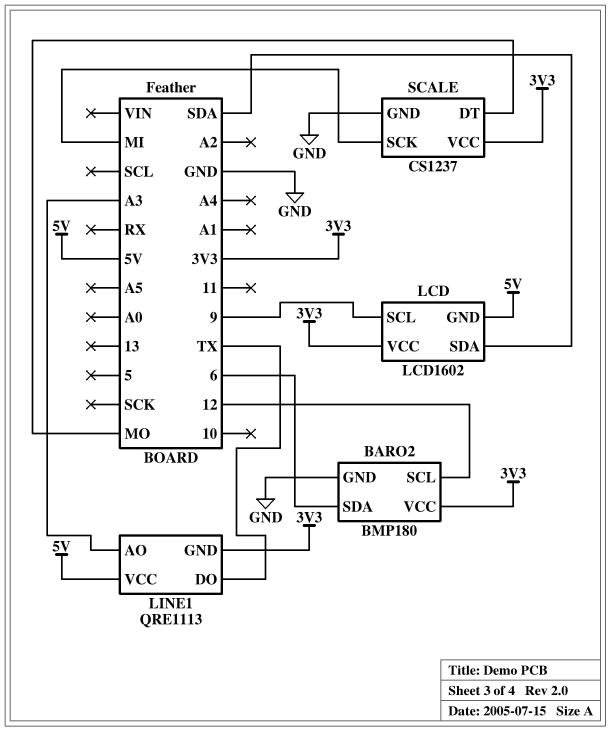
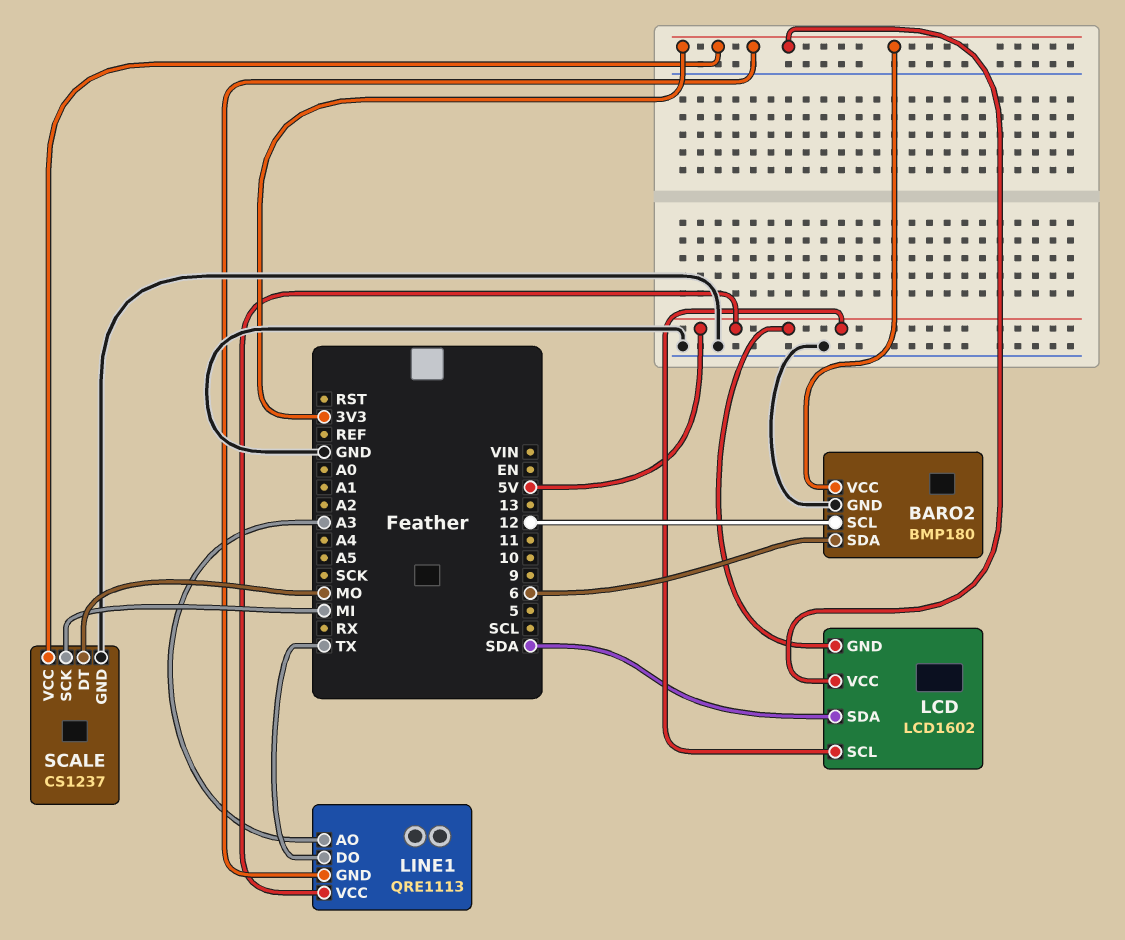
LCD pin SCL: 9 -> 5V

